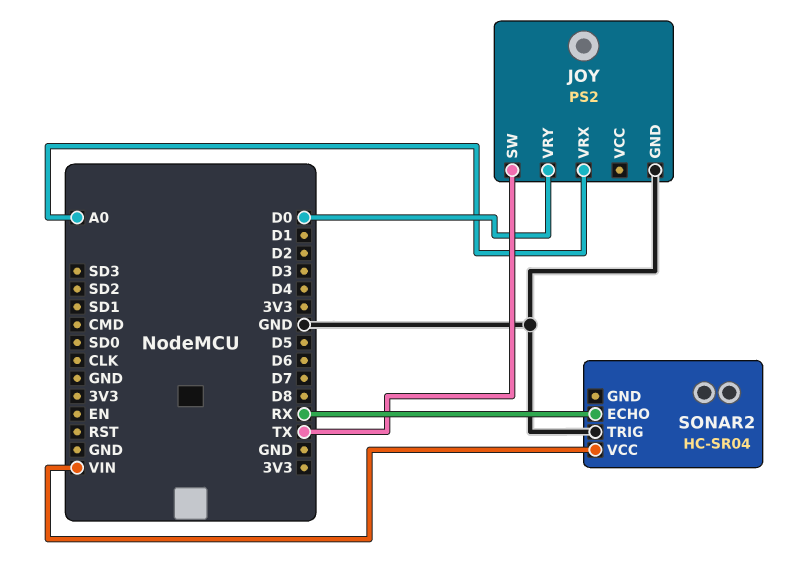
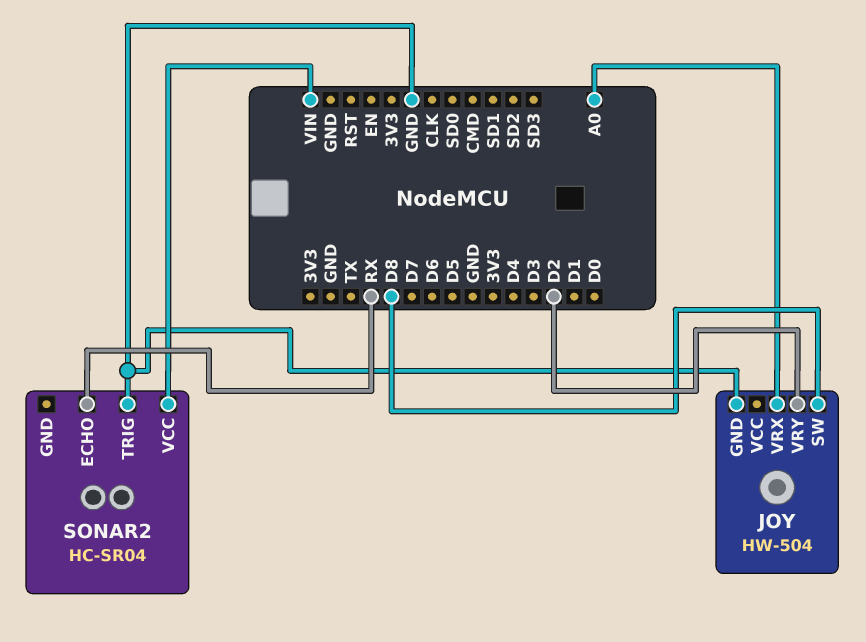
JOY: PS2 -> HW-504
JOY pin SW: TX -> D8
JOY pin VRY: D0 -> D2

